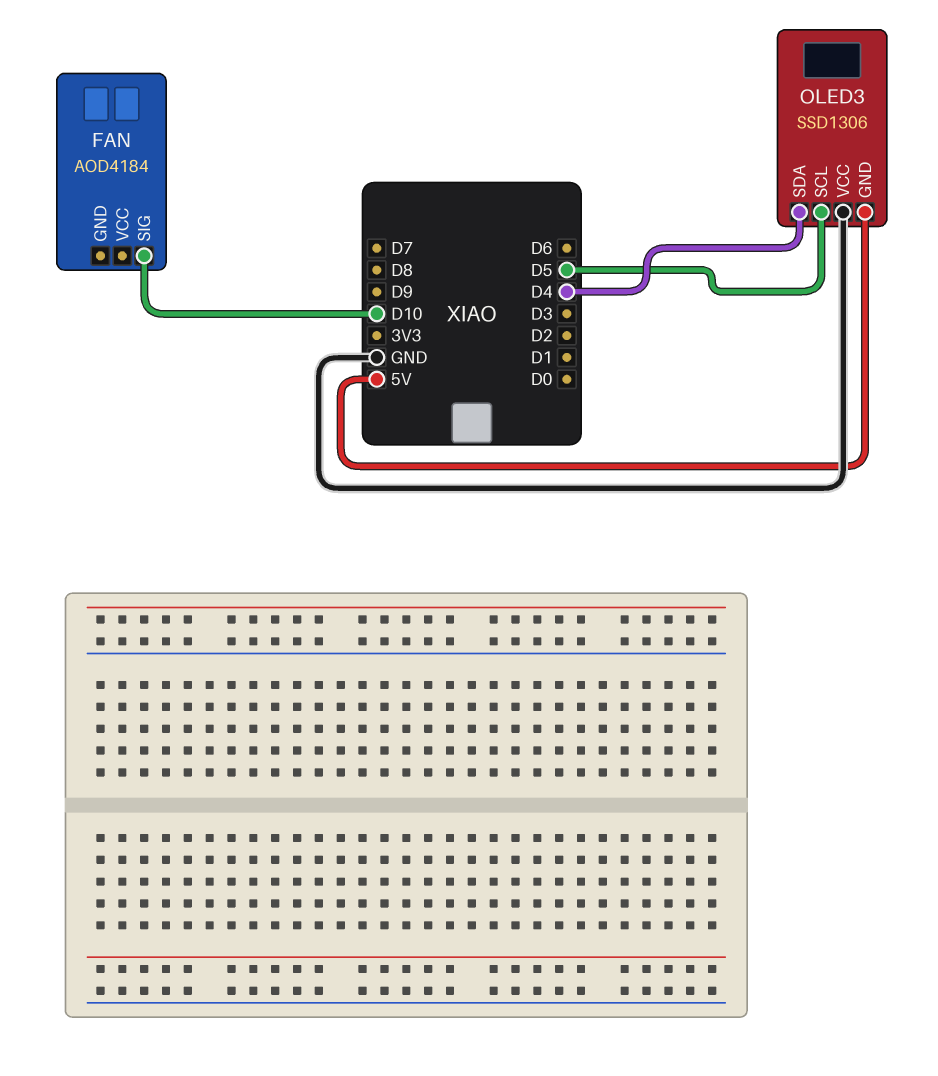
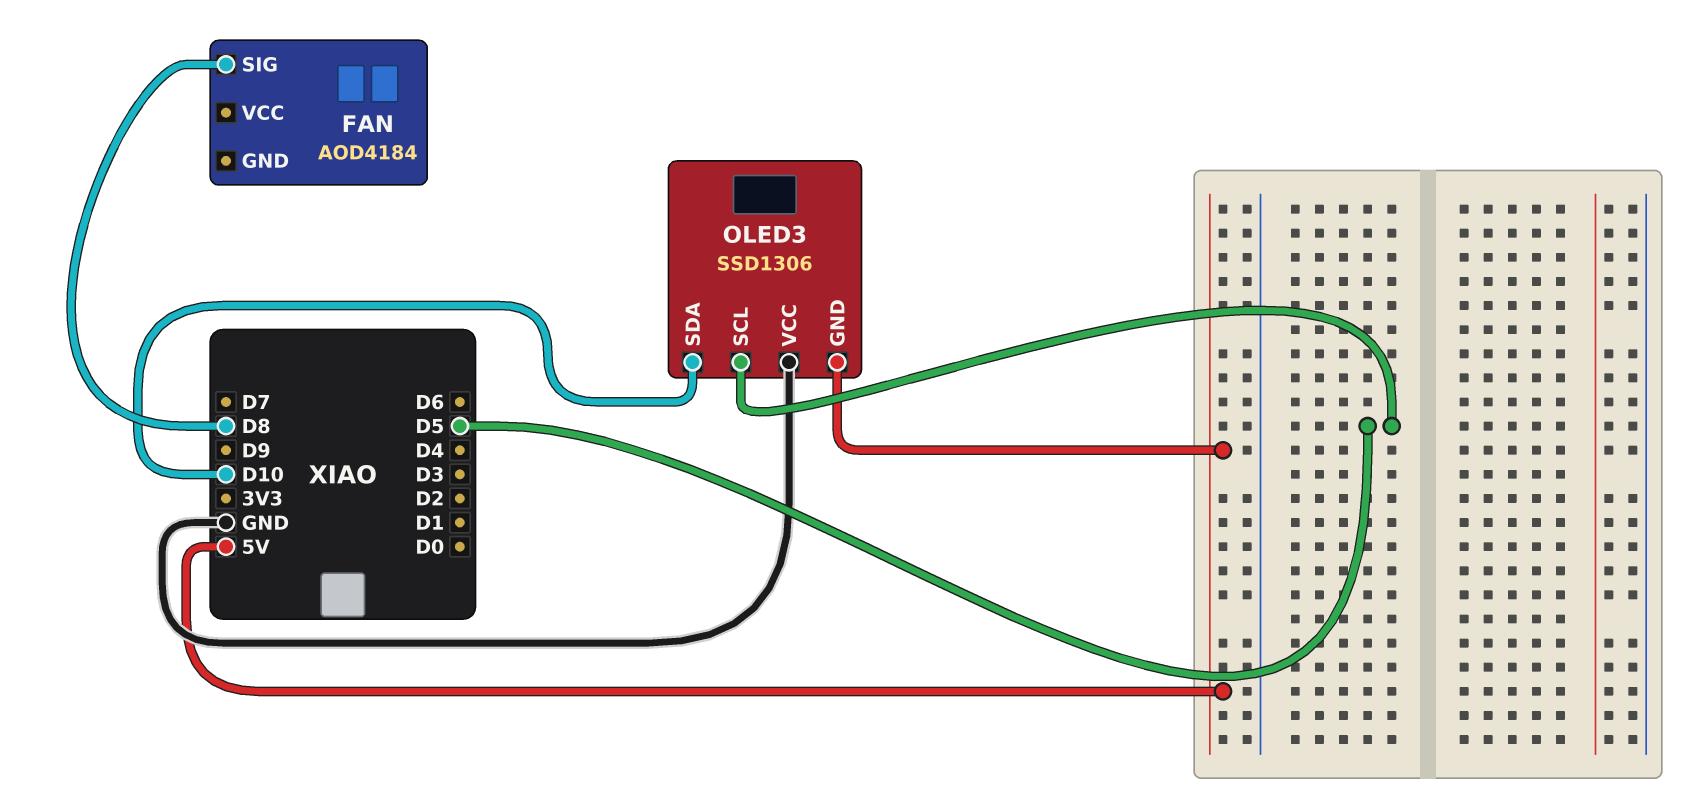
FAN pin SIG: D10 -> D8
OLED3 pin SDA: D4 -> D10

